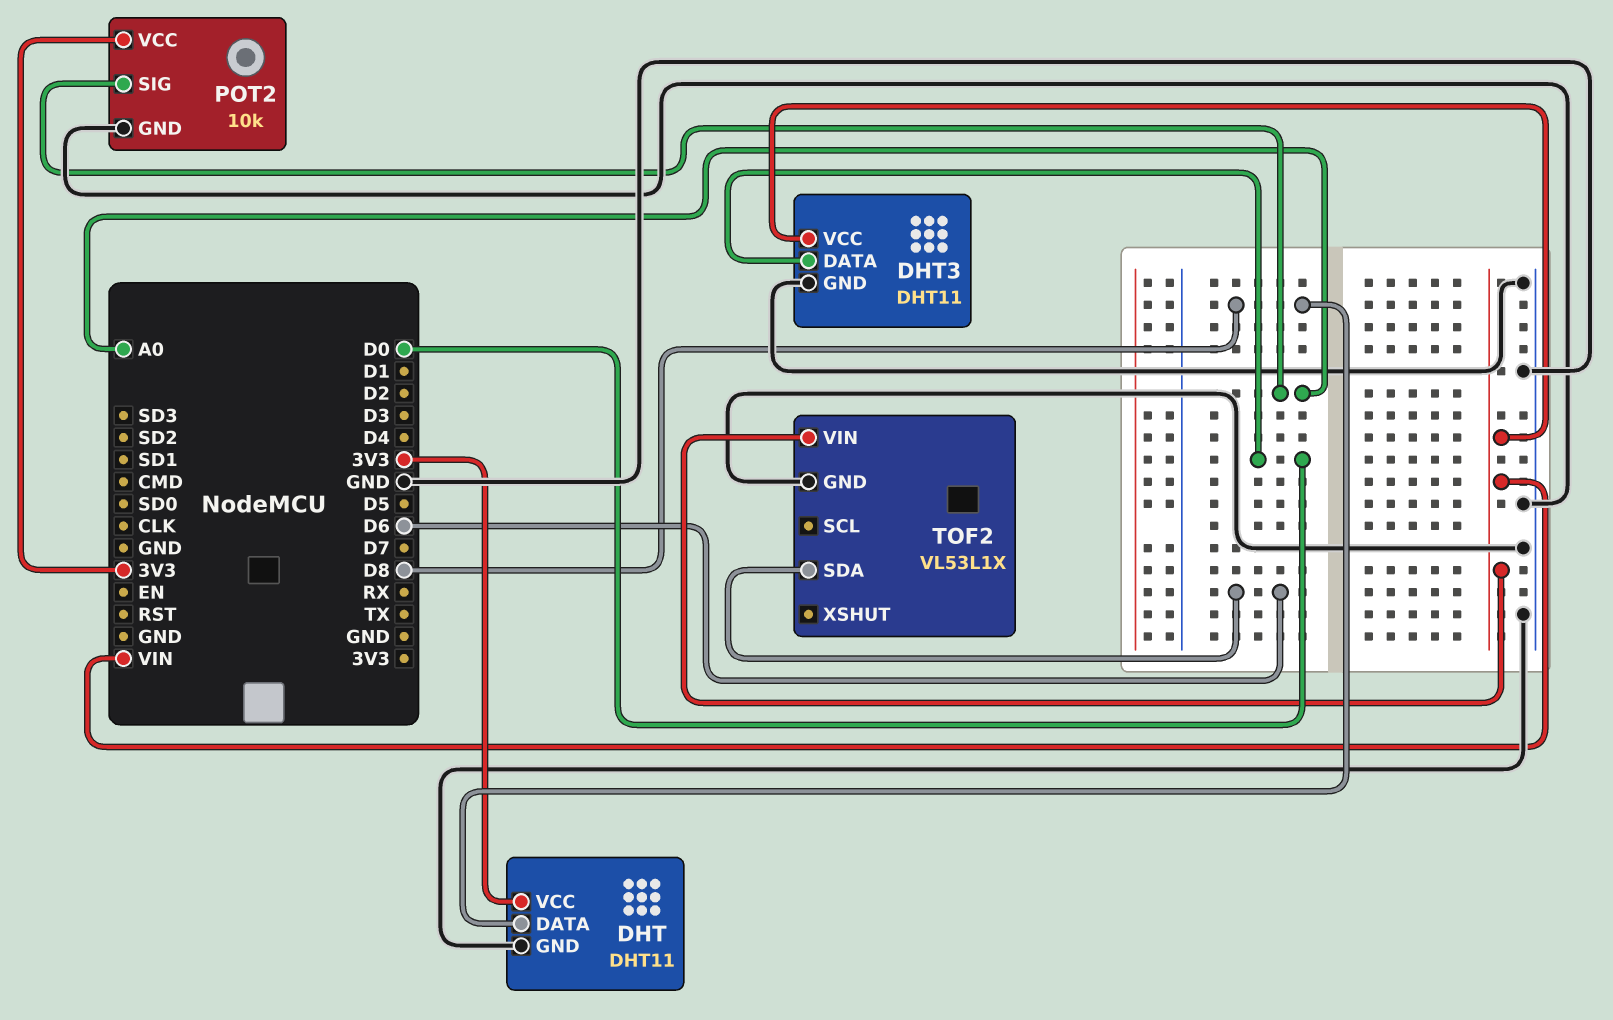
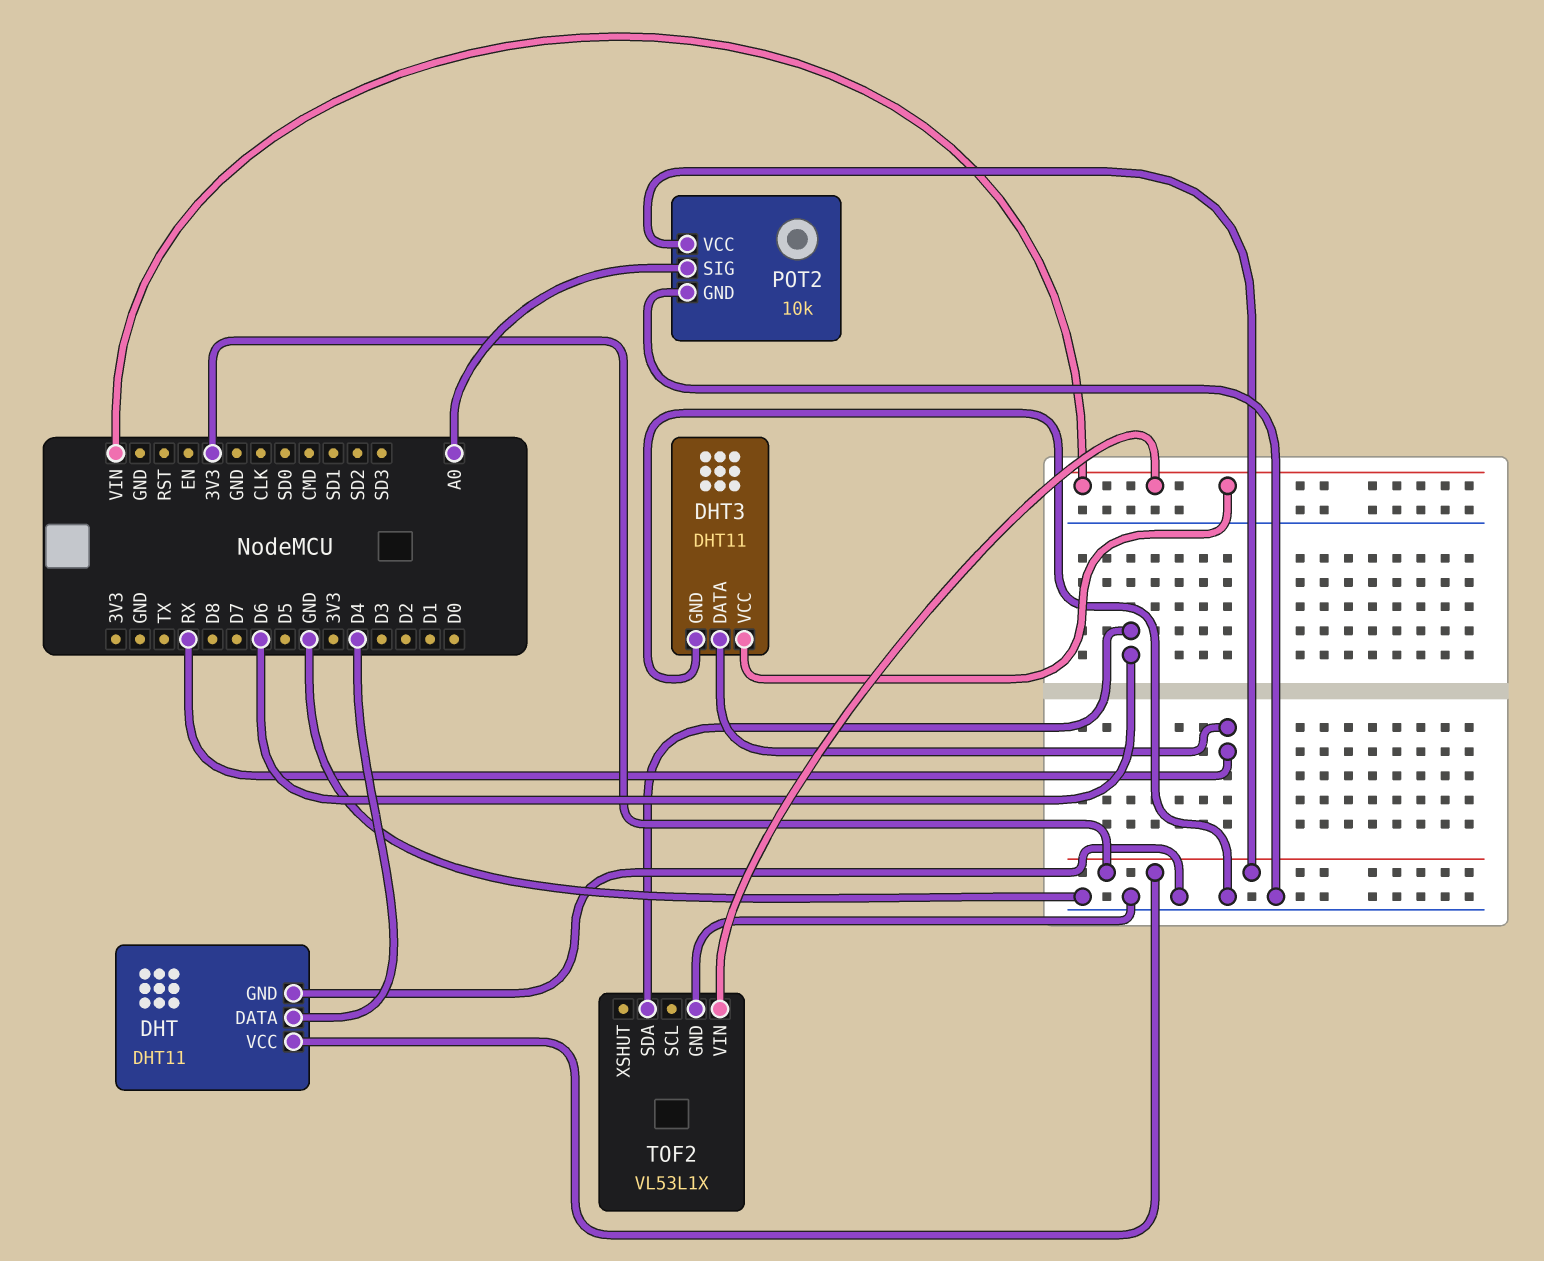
DHT pin DATA: D8 -> D4
DHT3 pin DATA: D0 -> RX

